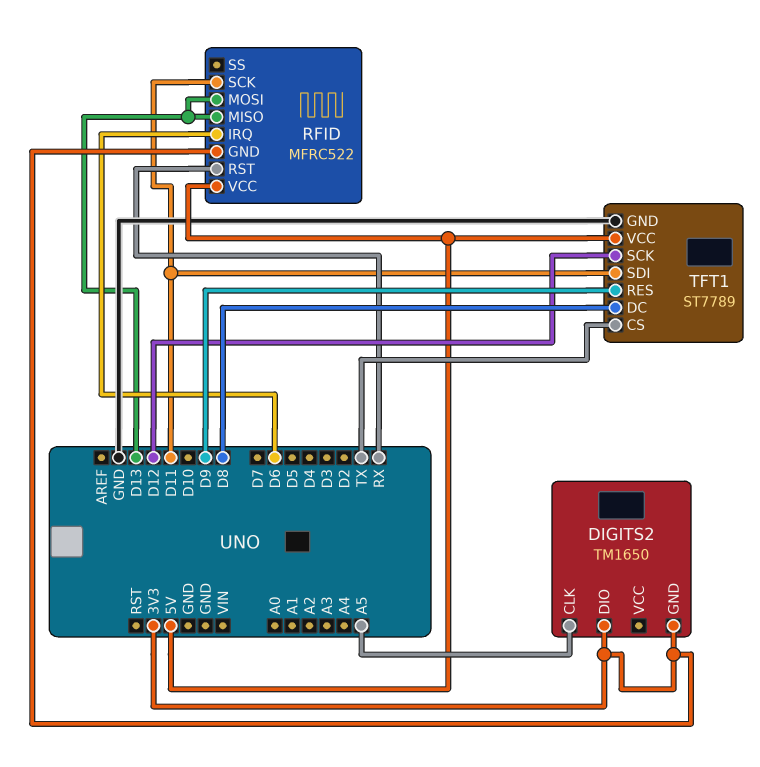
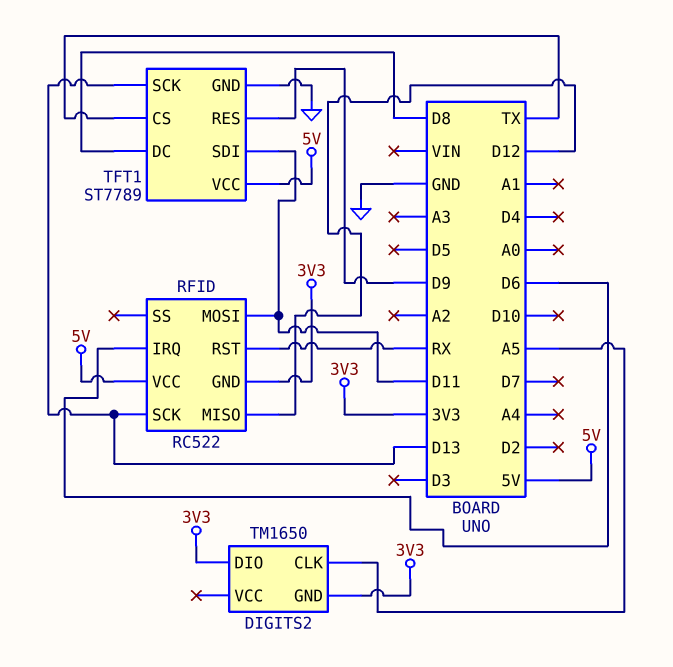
RFID: MFRC522 -> RC522
RFID pin MISO: D13 -> D12
RFID pin MOSI: D13 -> D11
RFID pin SCK: D11 -> D13
TFT1 pin SCK: D12 -> D13

